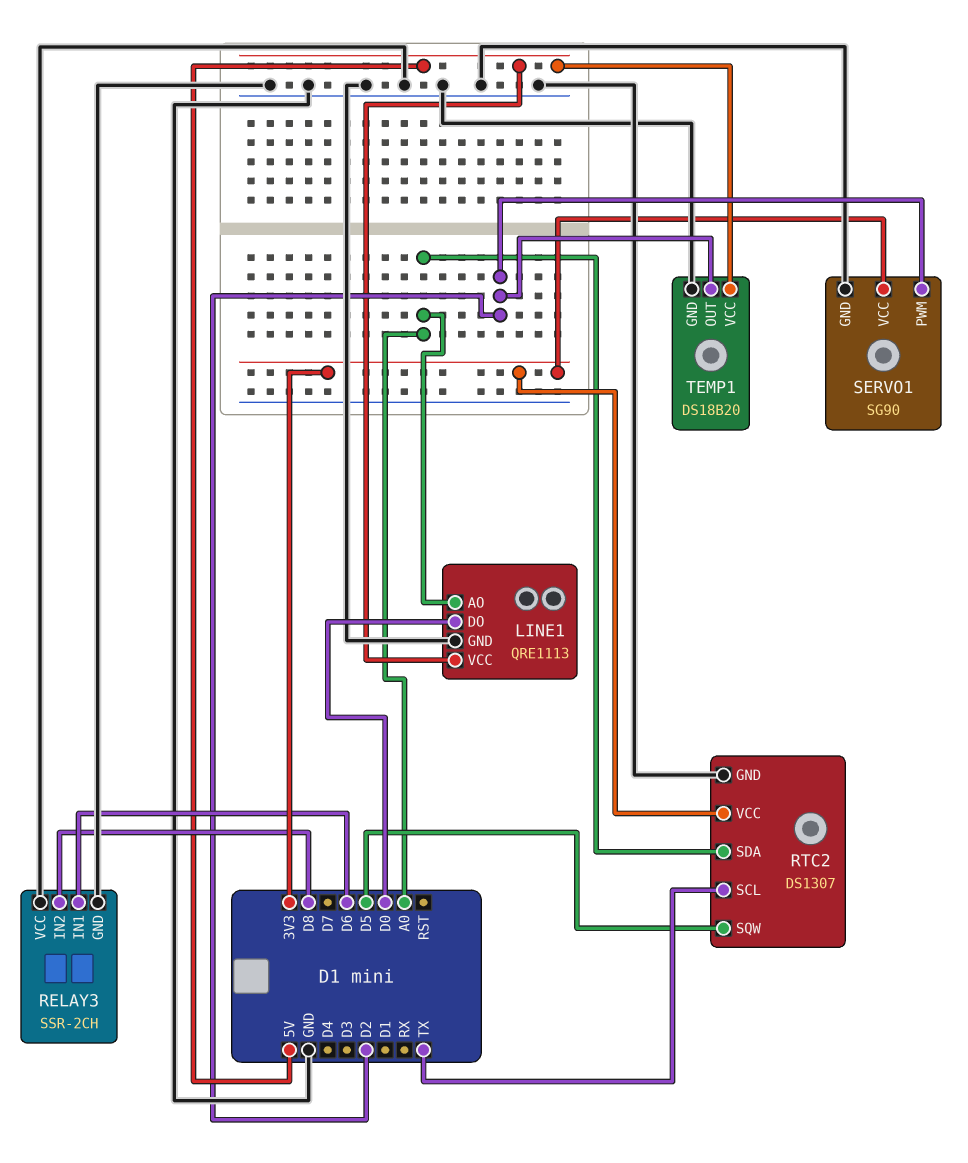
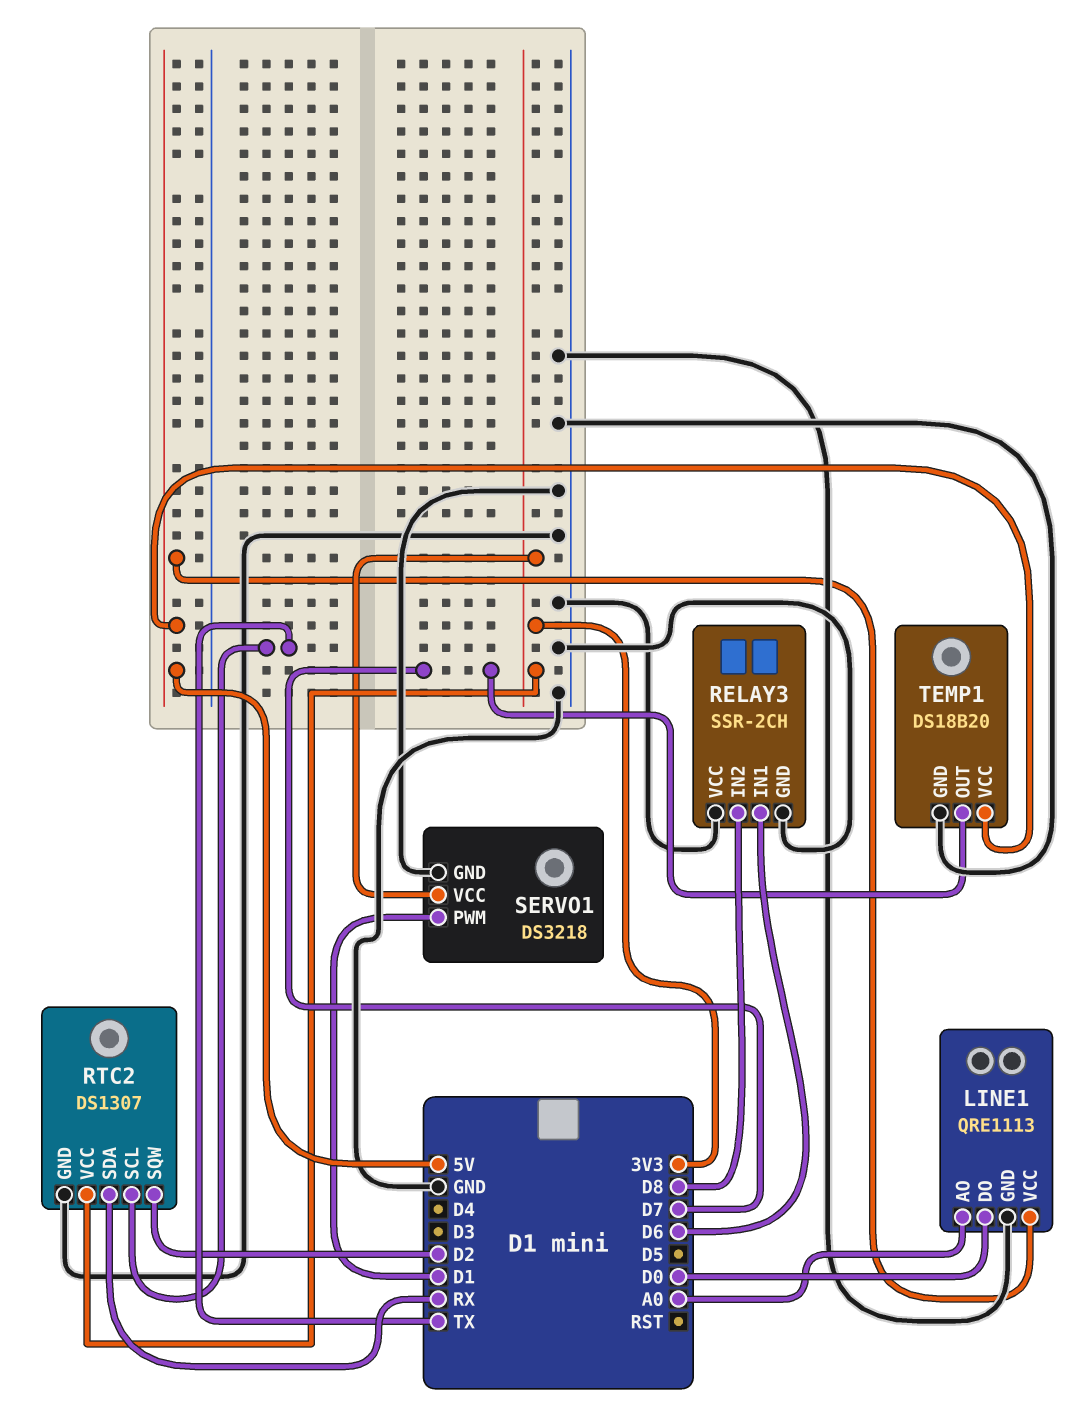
RTC2 pin SDA: A0 -> RX
RTC2 pin SQW: D5 -> D2
SERVO1: SG90 -> DS3218
SERVO1 pin PWM: D2 -> D1
TEMP1 pin OUT: D2 -> D7

